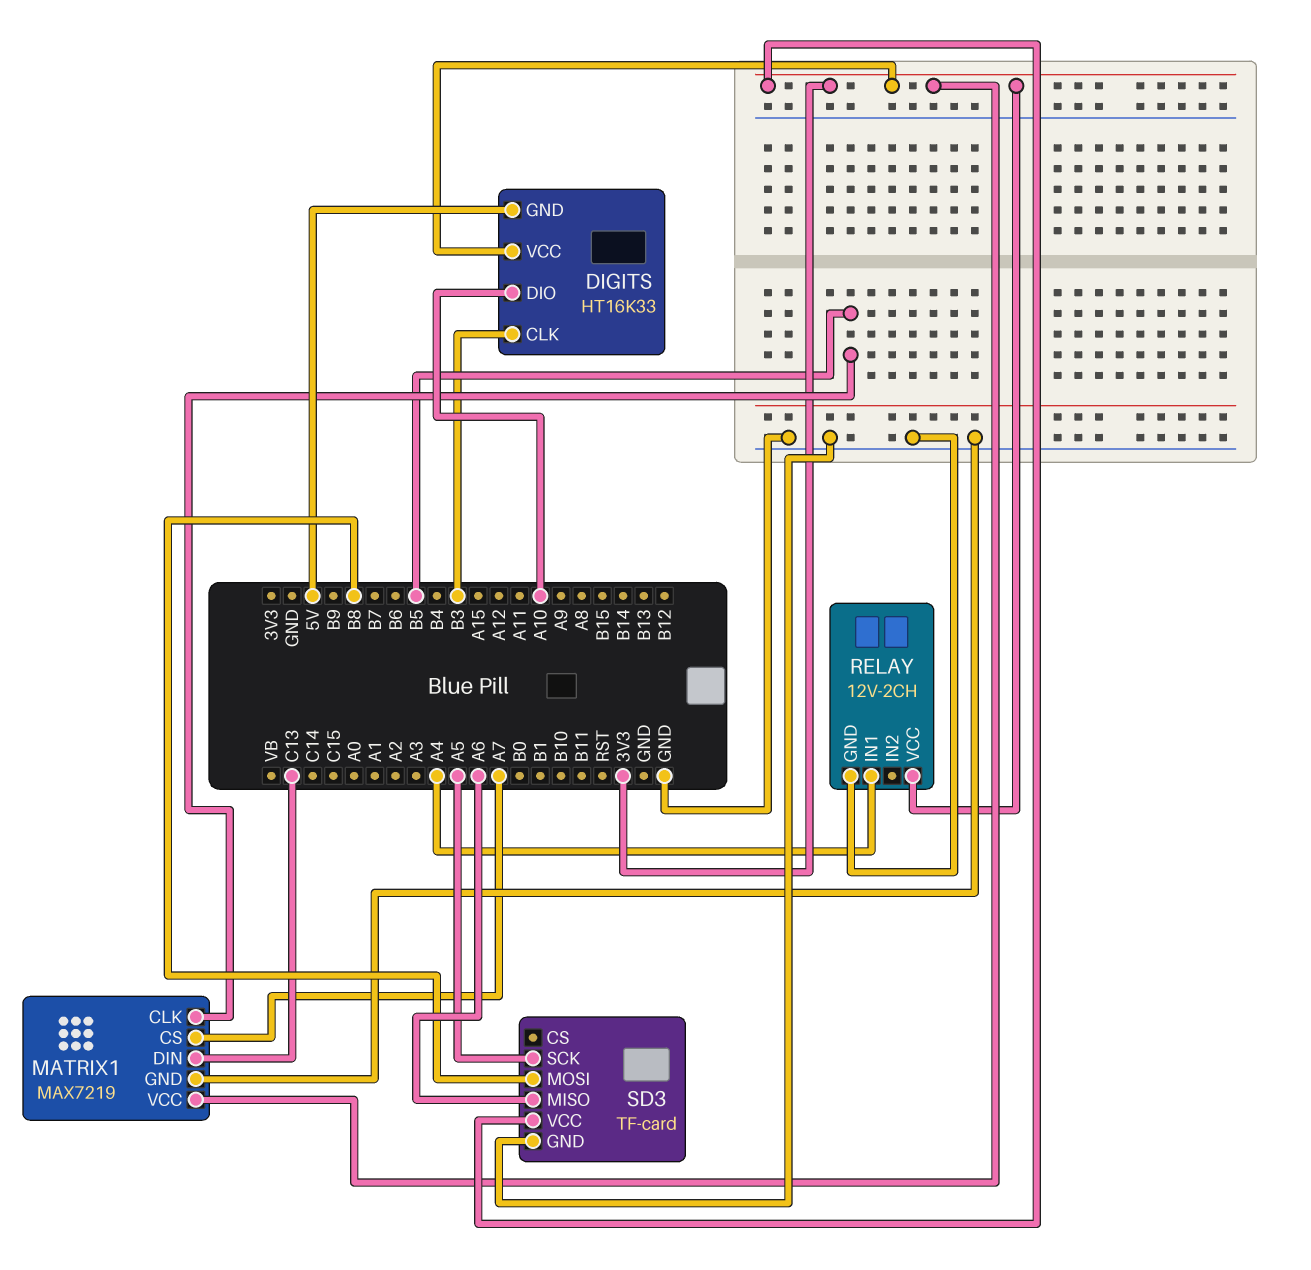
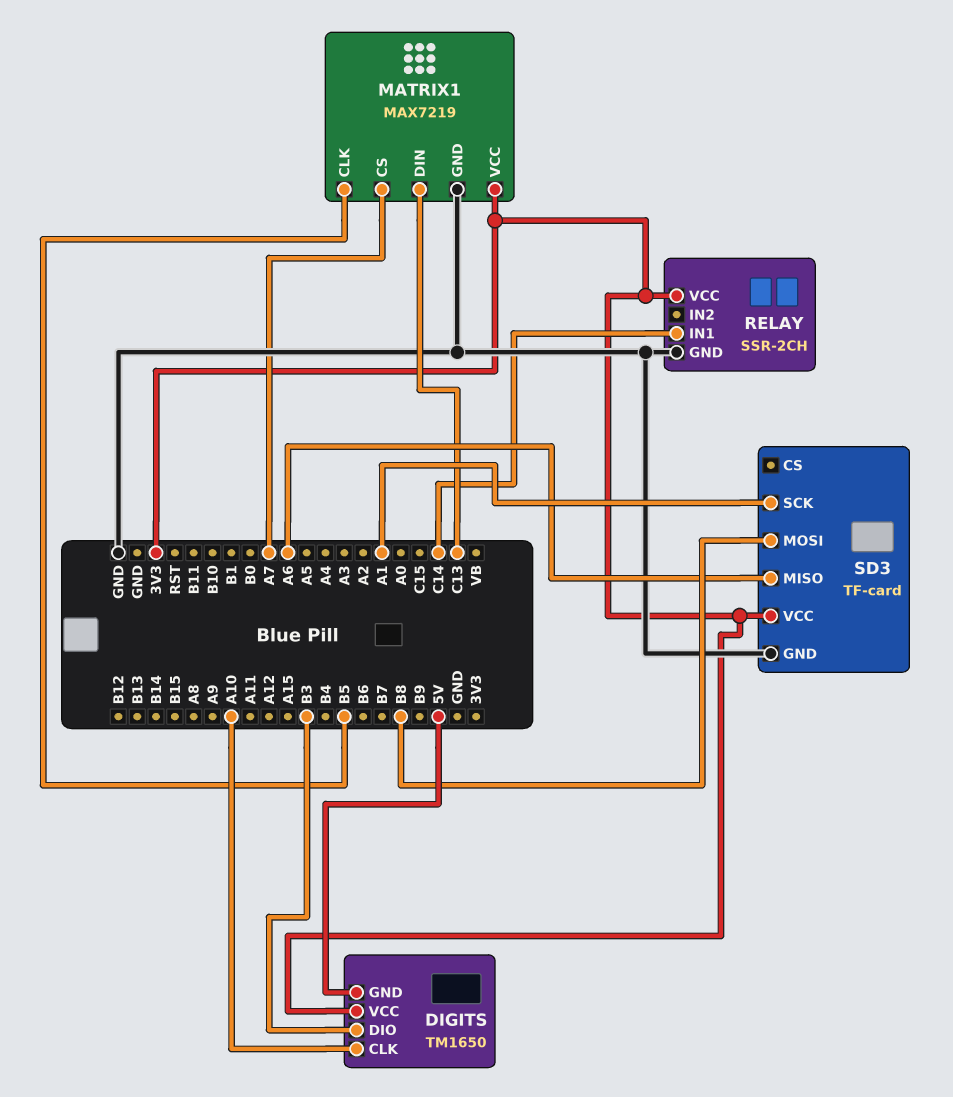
DIGITS: HT16K33 -> TM1650
DIGITS pin CLK: B3 -> A10
DIGITS pin DIO: A10 -> B3
RELAY: 12V-2CH -> SSR-2CH
RELAY pin IN1: A4 -> C14
SD3 pin SCK: A5 -> A1

